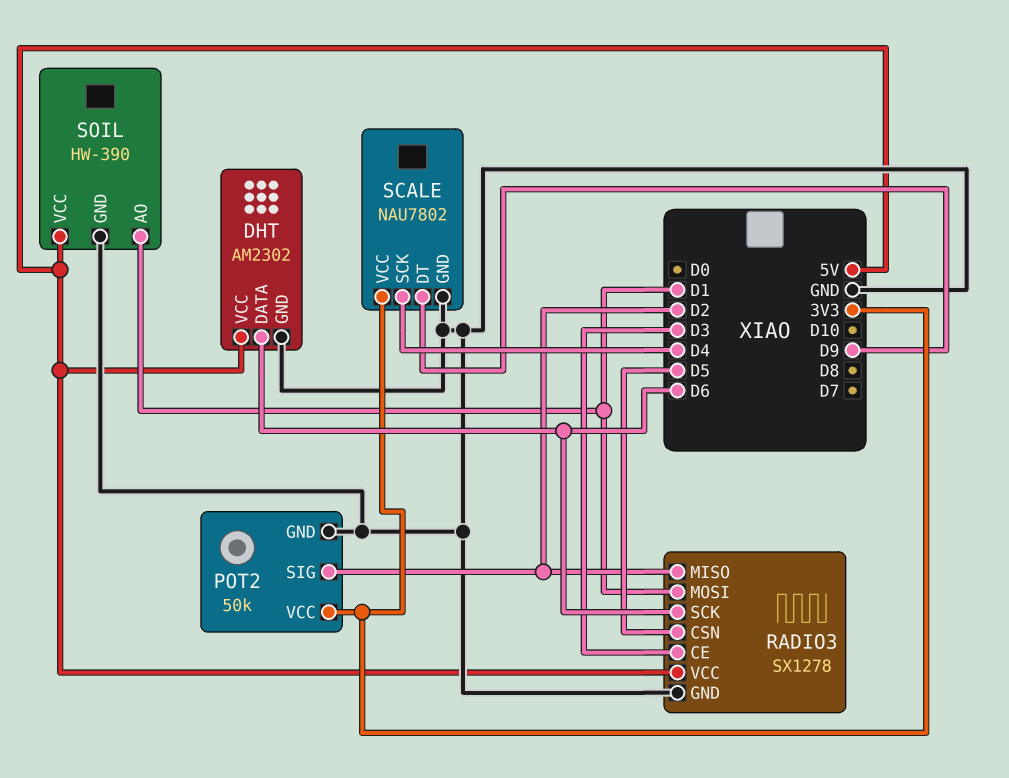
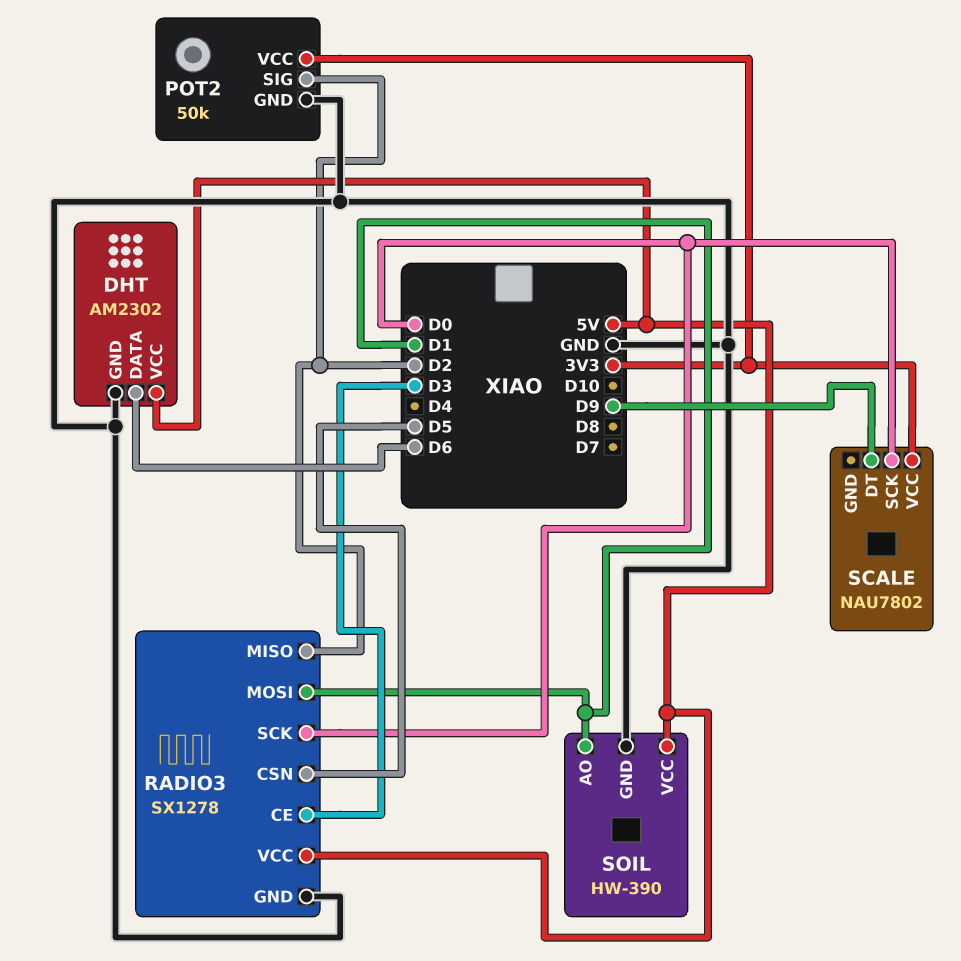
RADIO3 pin SCK: D6 -> D0
SCALE pin GND: GND -> none
SCALE pin SCK: D4 -> D0

